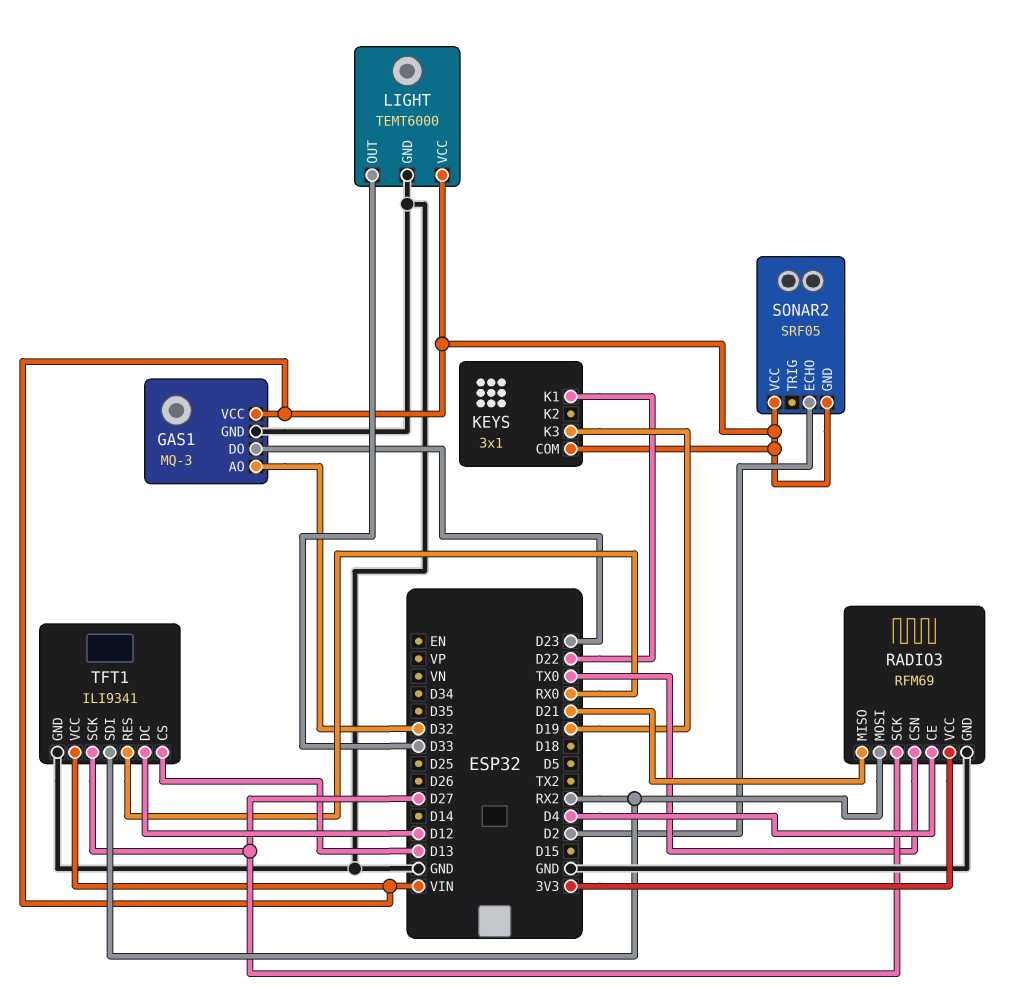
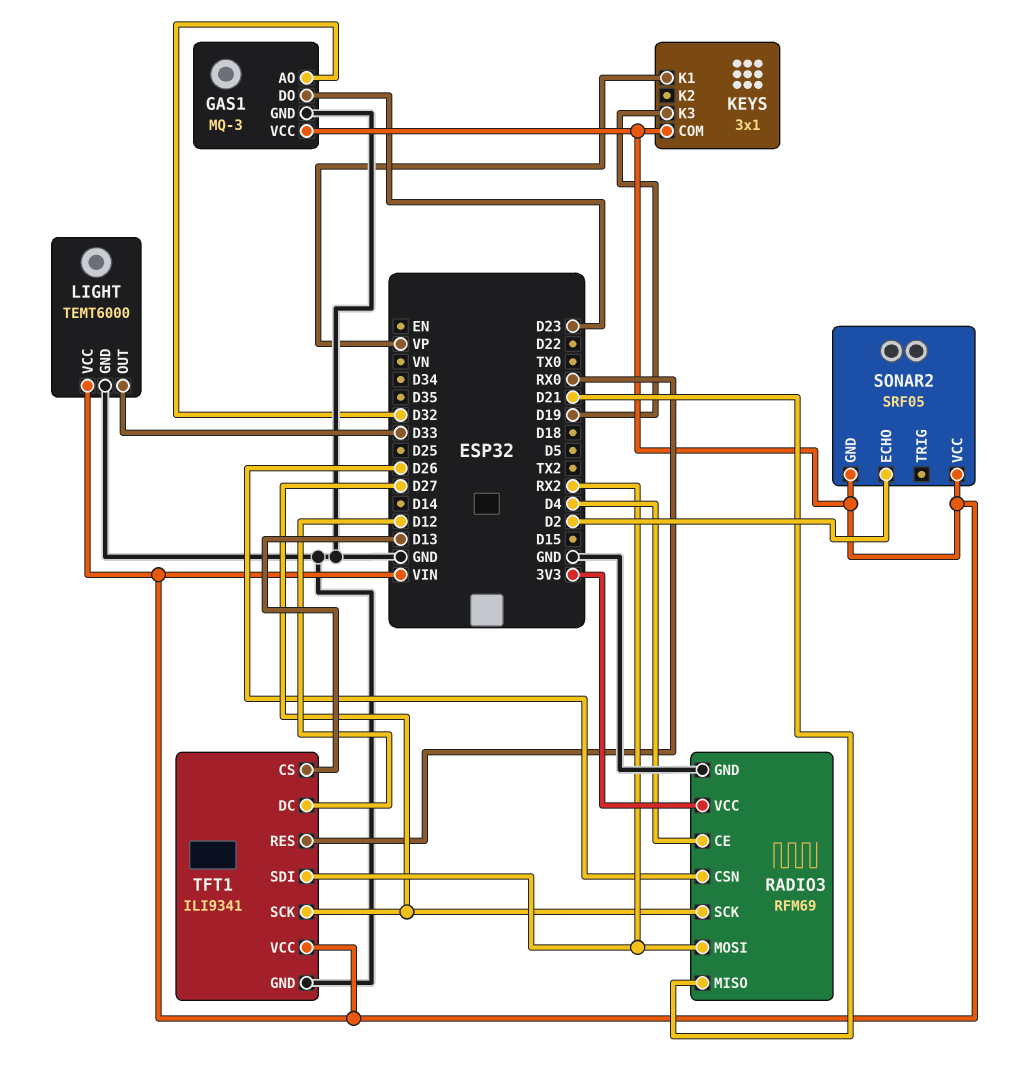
KEYS pin K1: D22 -> VP
RADIO3 pin CSN: TX0 -> D26

